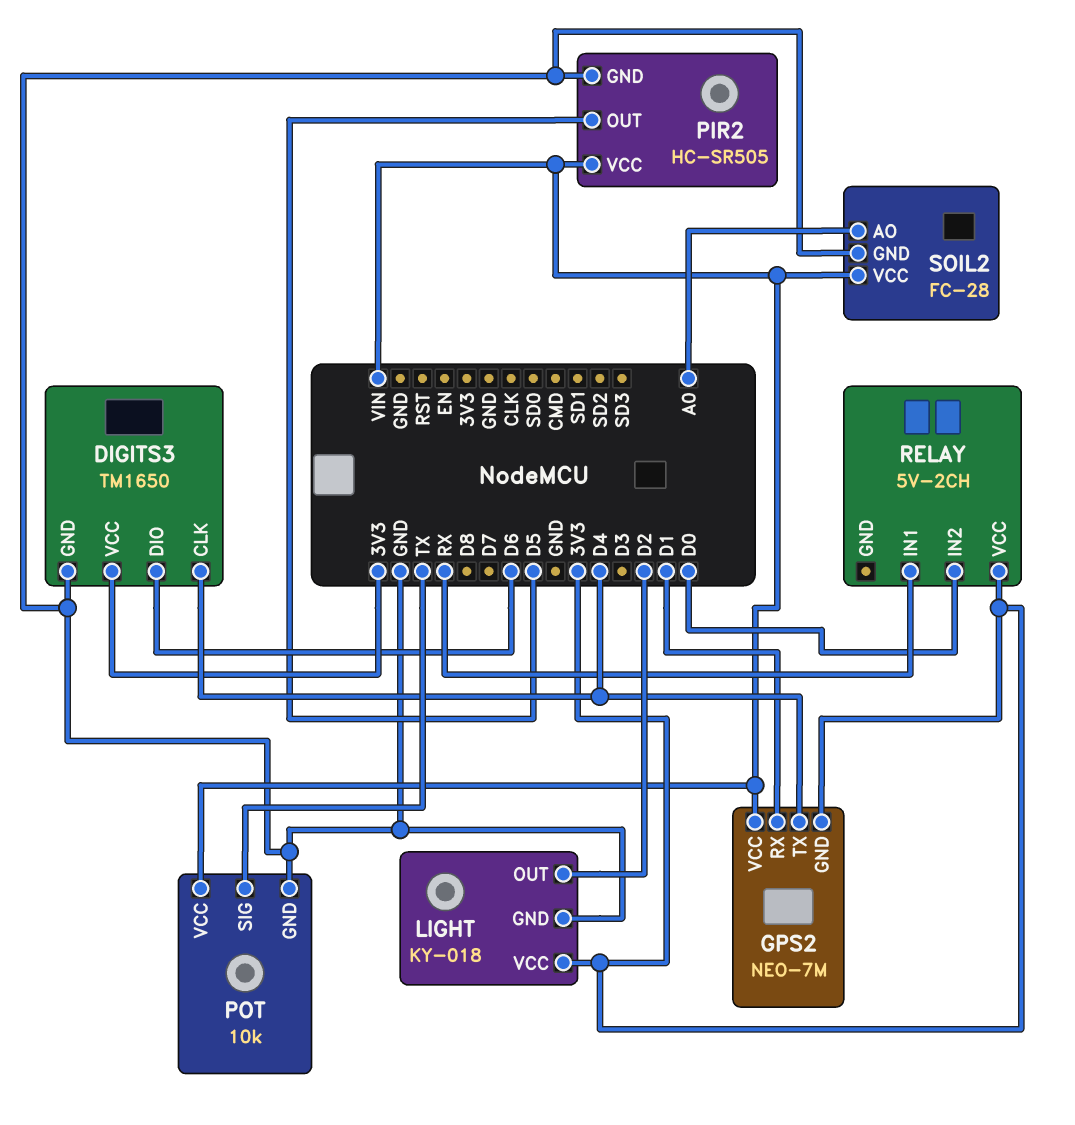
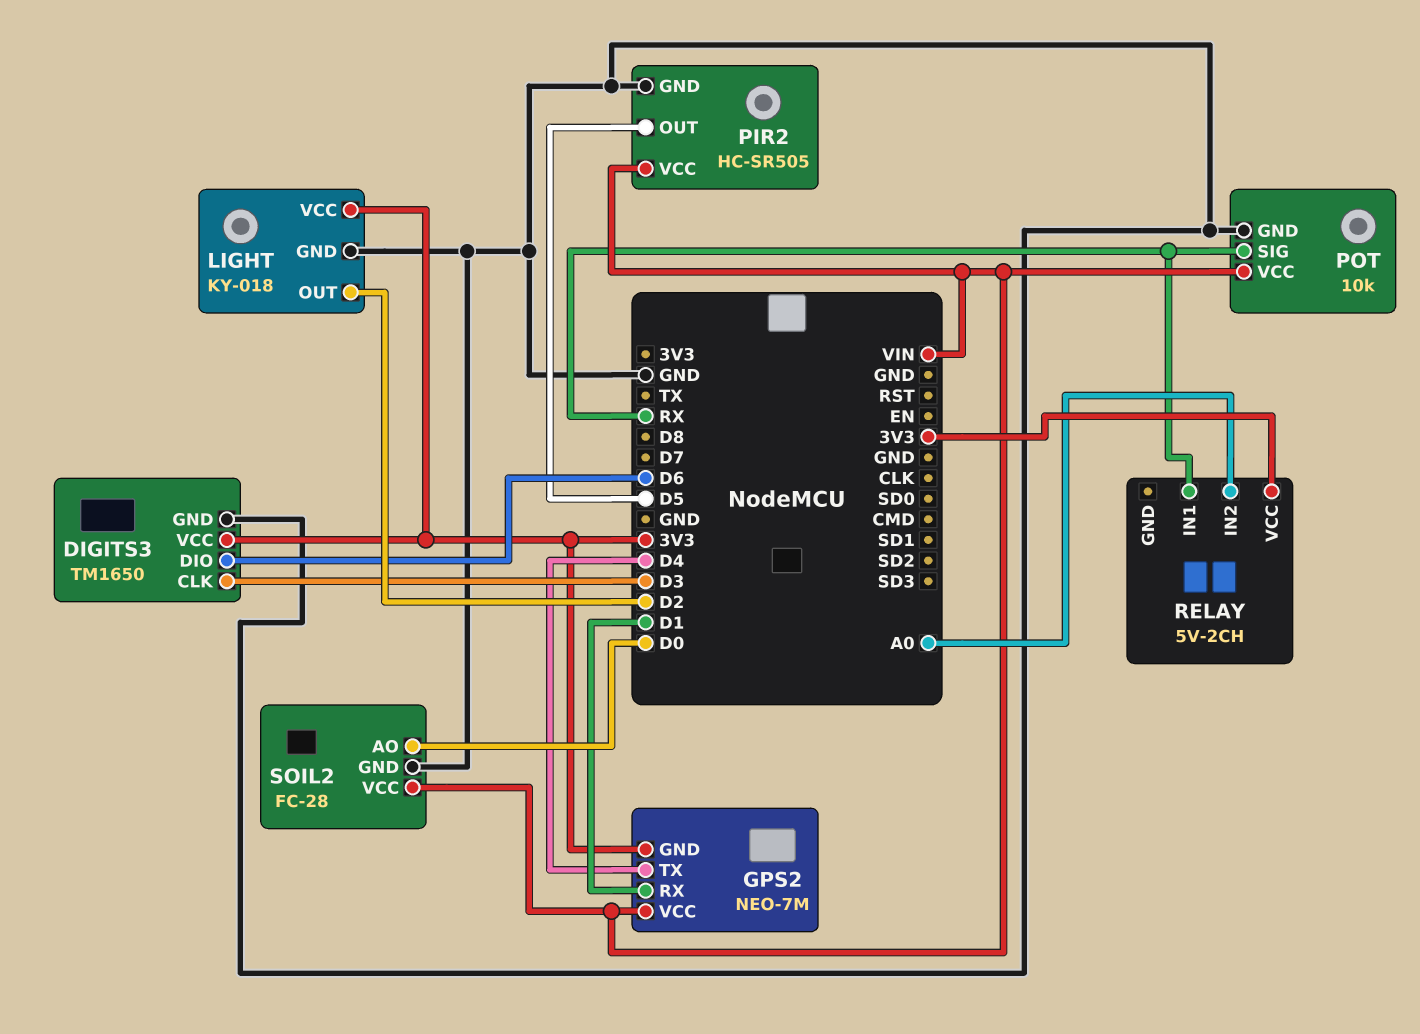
DIGITS3 pin CLK: D4 -> D3
POT pin SIG: TX -> RX
RELAY pin IN2: D0 -> A0
SOIL2 pin AO: A0 -> D0

